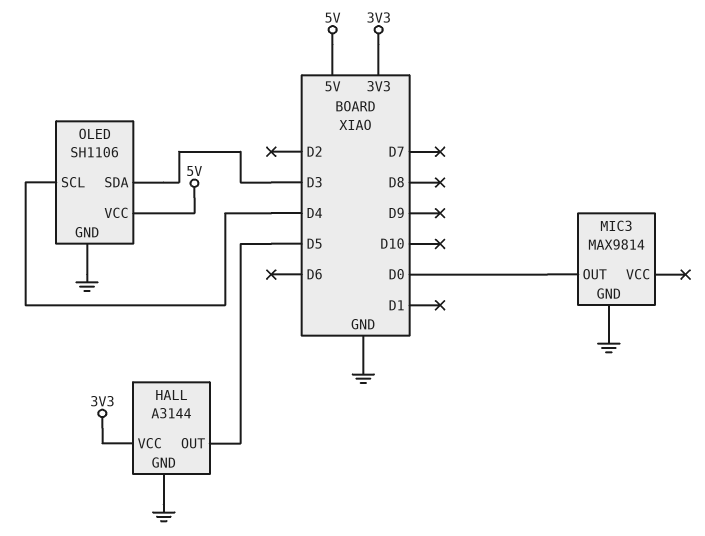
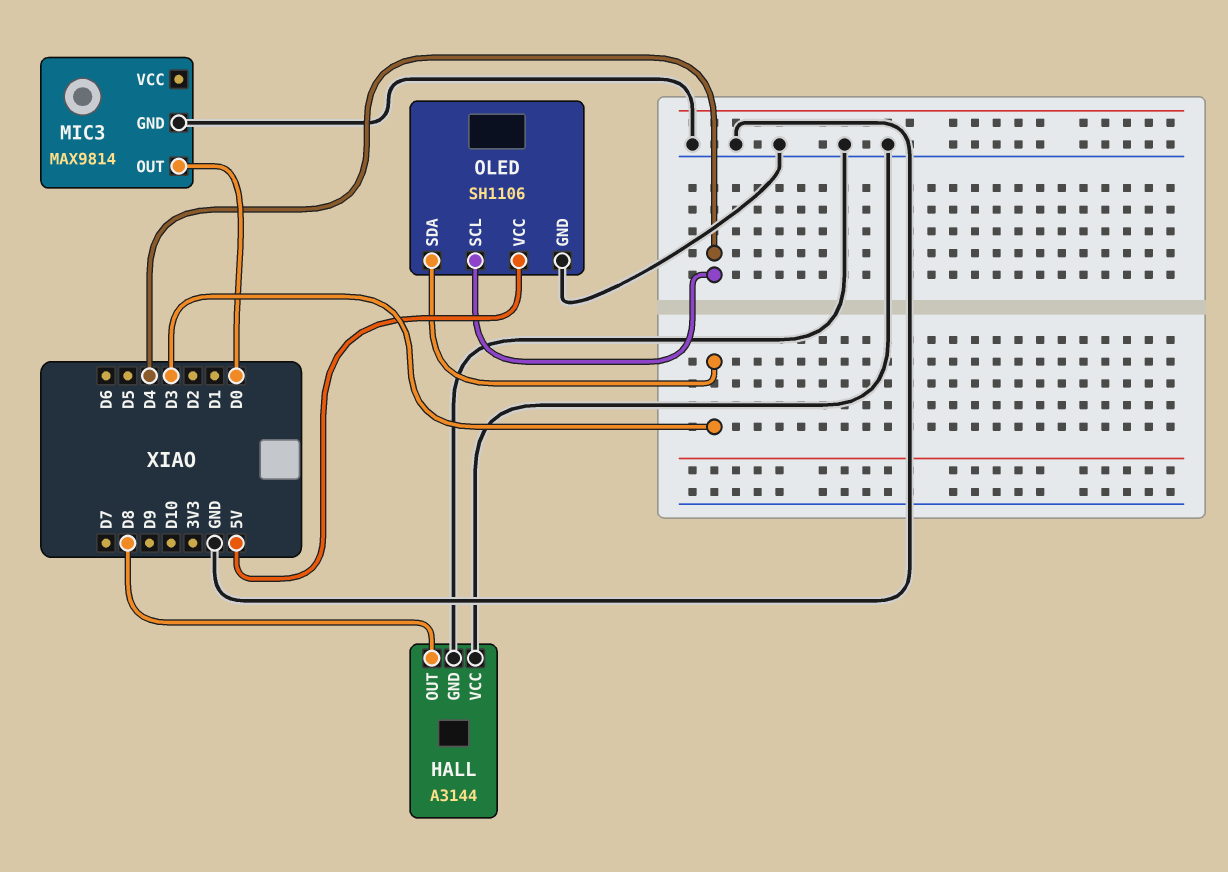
HALL pin OUT: D5 -> D8
HALL pin VCC: 3V3 -> GND

